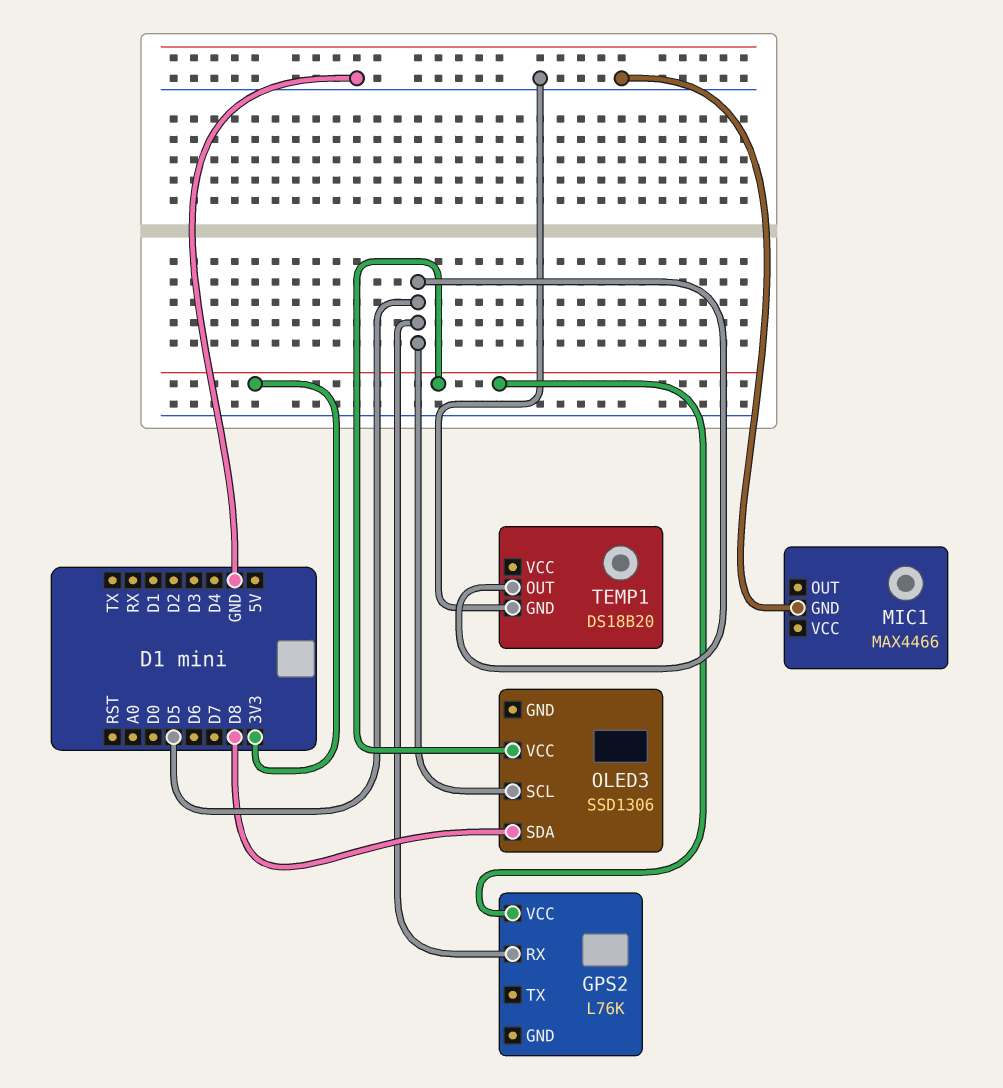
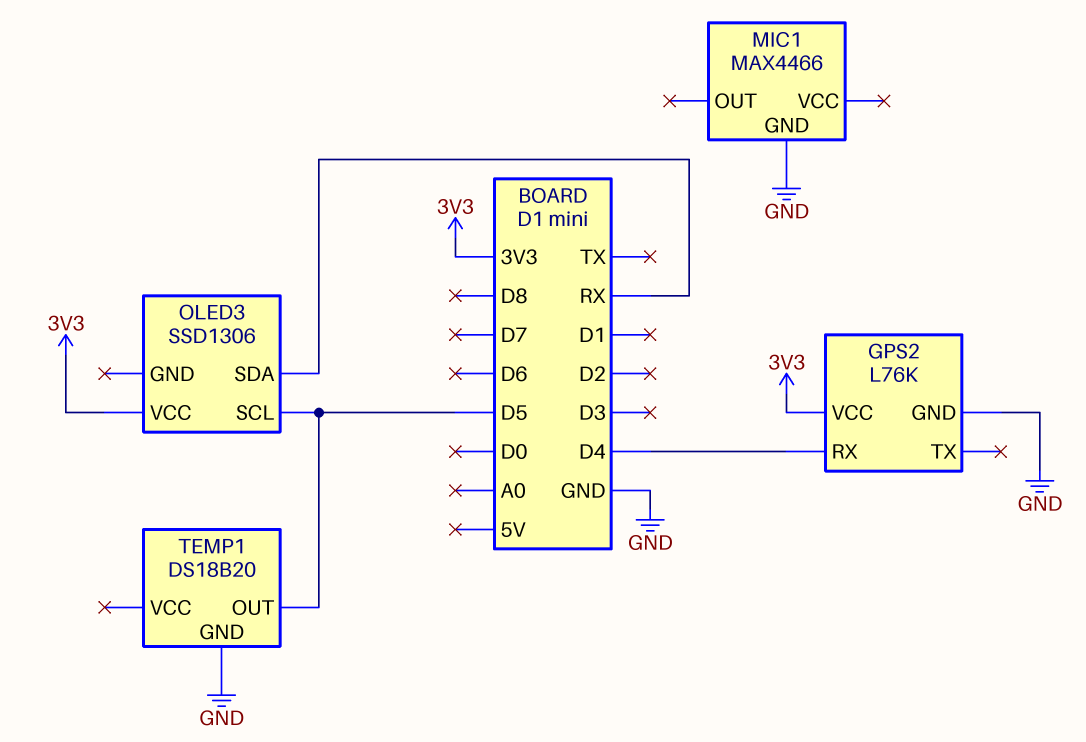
GPS2 pin GND: none -> GND
GPS2 pin RX: D5 -> D4
OLED3 pin SDA: D8 -> RX

